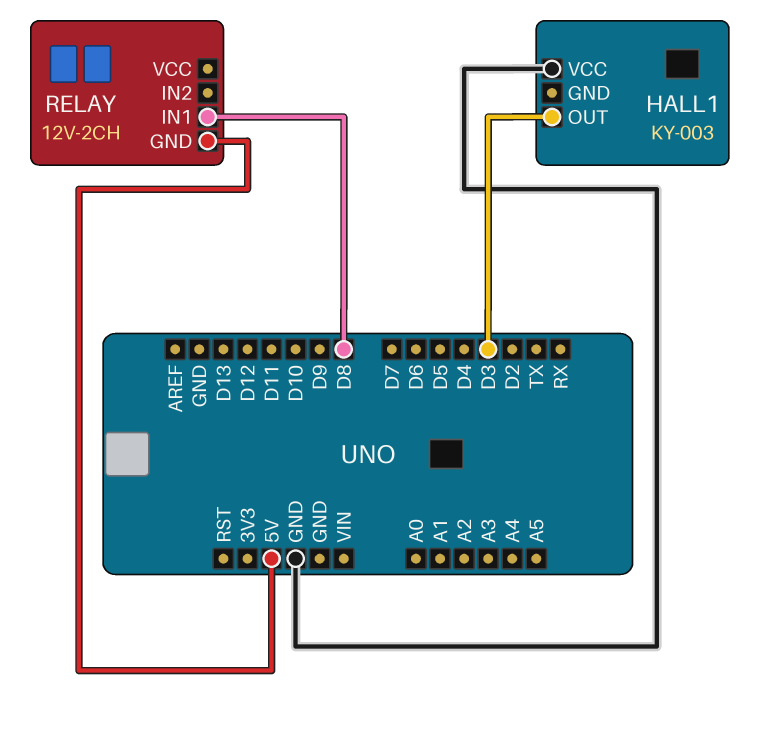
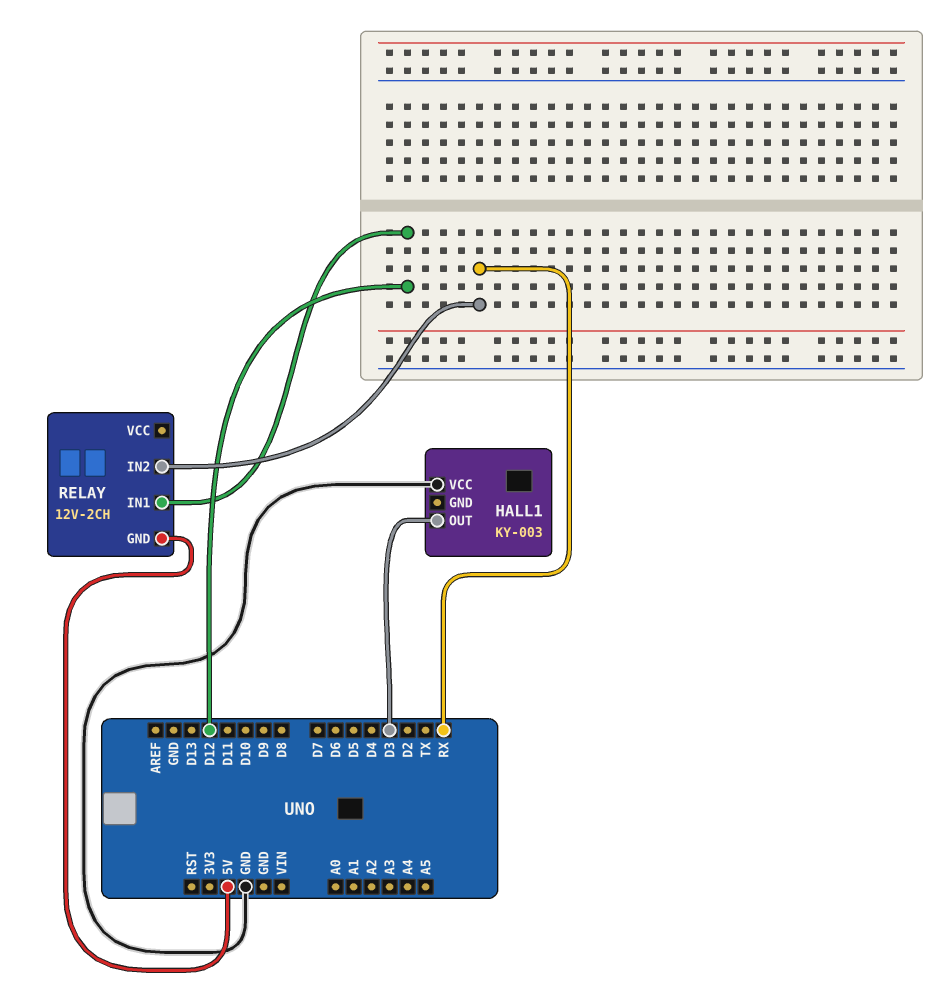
RELAY pin IN1: D8 -> D12
RELAY pin IN2: none -> RX

